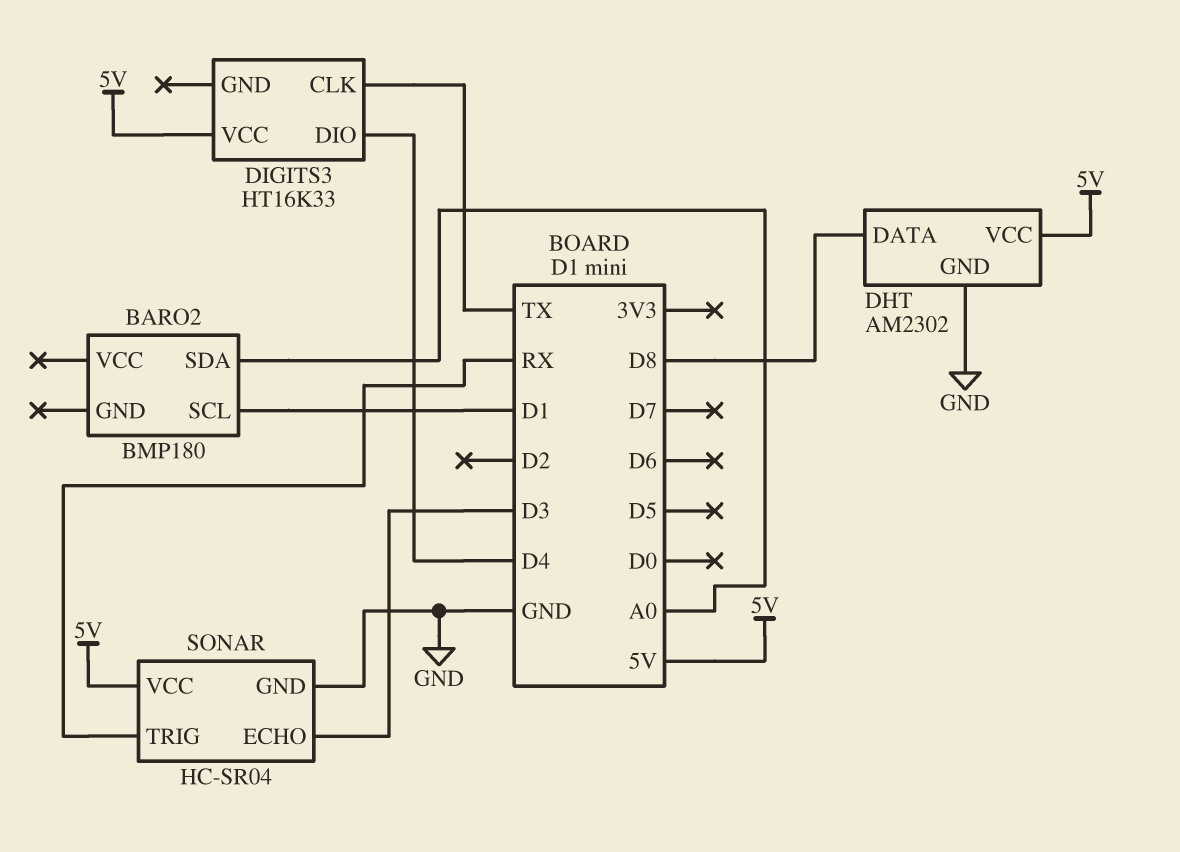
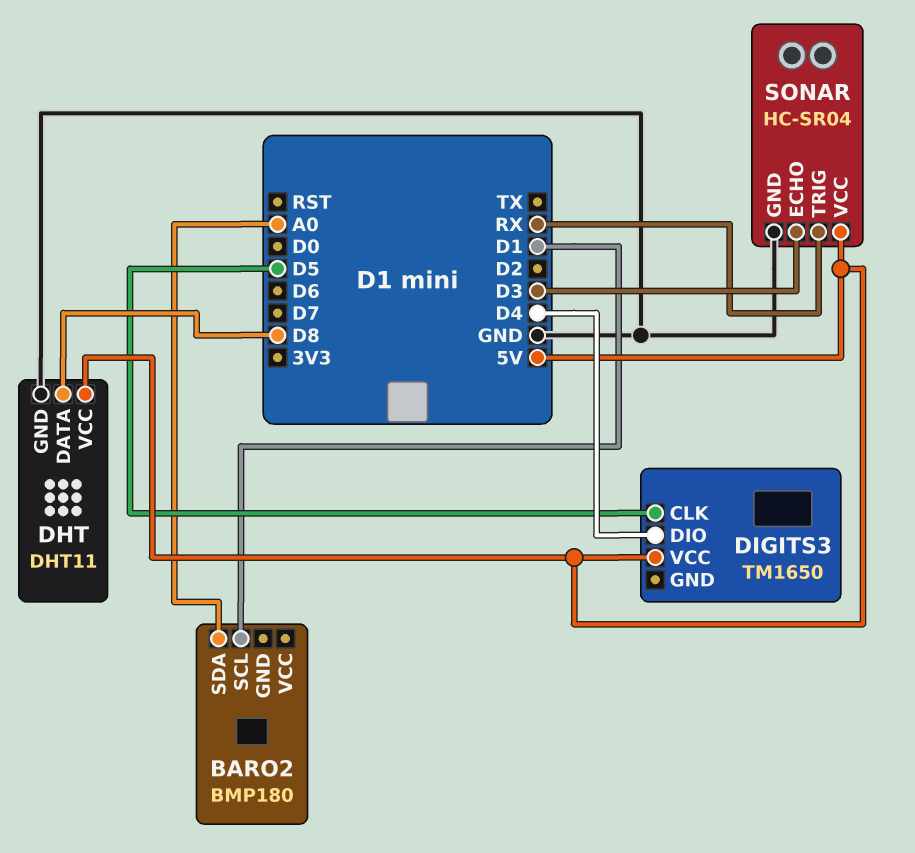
DHT: AM2302 -> DHT11
DIGITS3: HT16K33 -> TM1650
DIGITS3 pin CLK: TX -> D5

